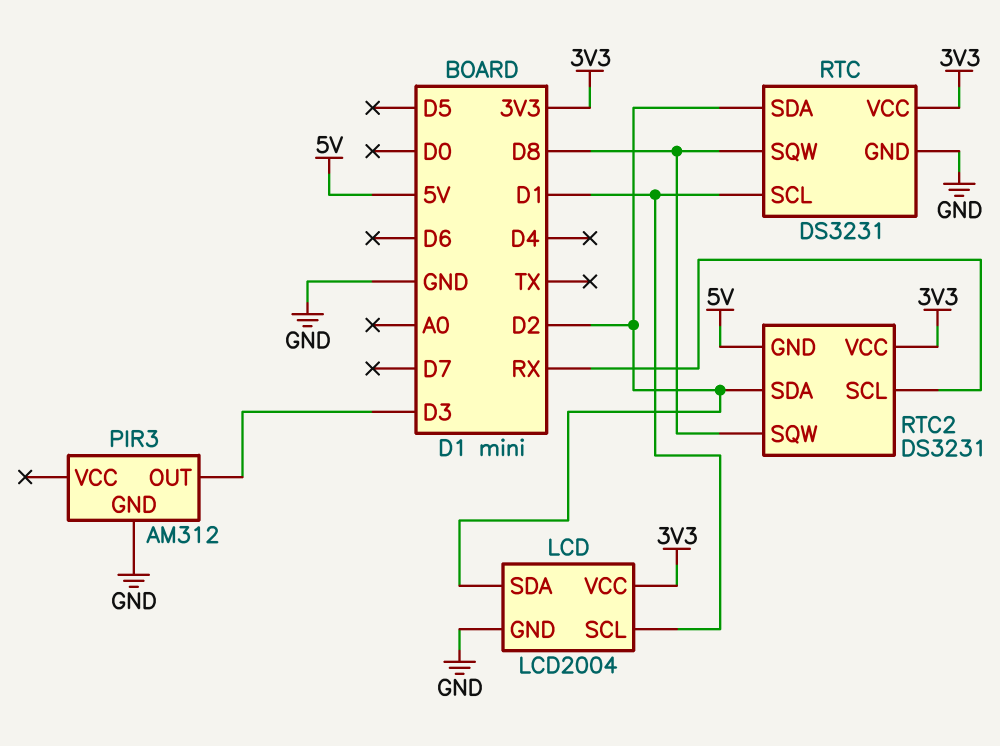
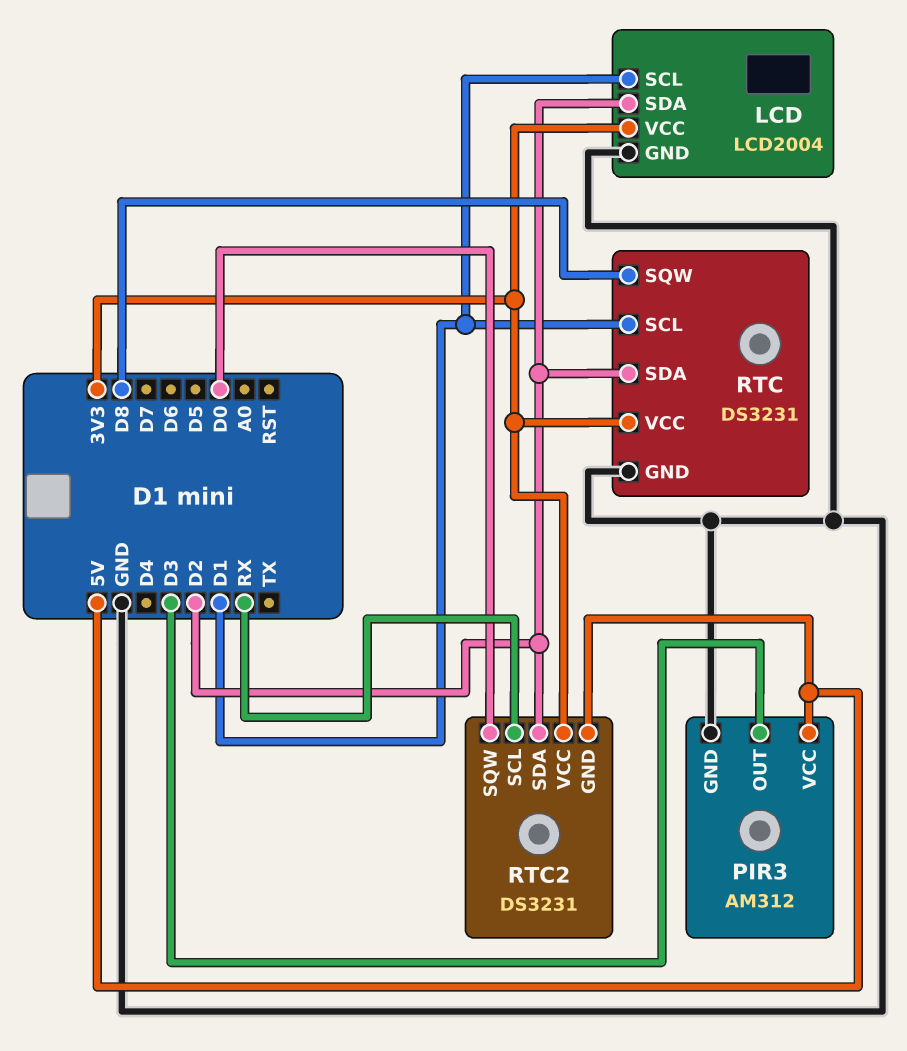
PIR3 pin VCC: none -> 5V
RTC2 pin SQW: D8 -> D0

